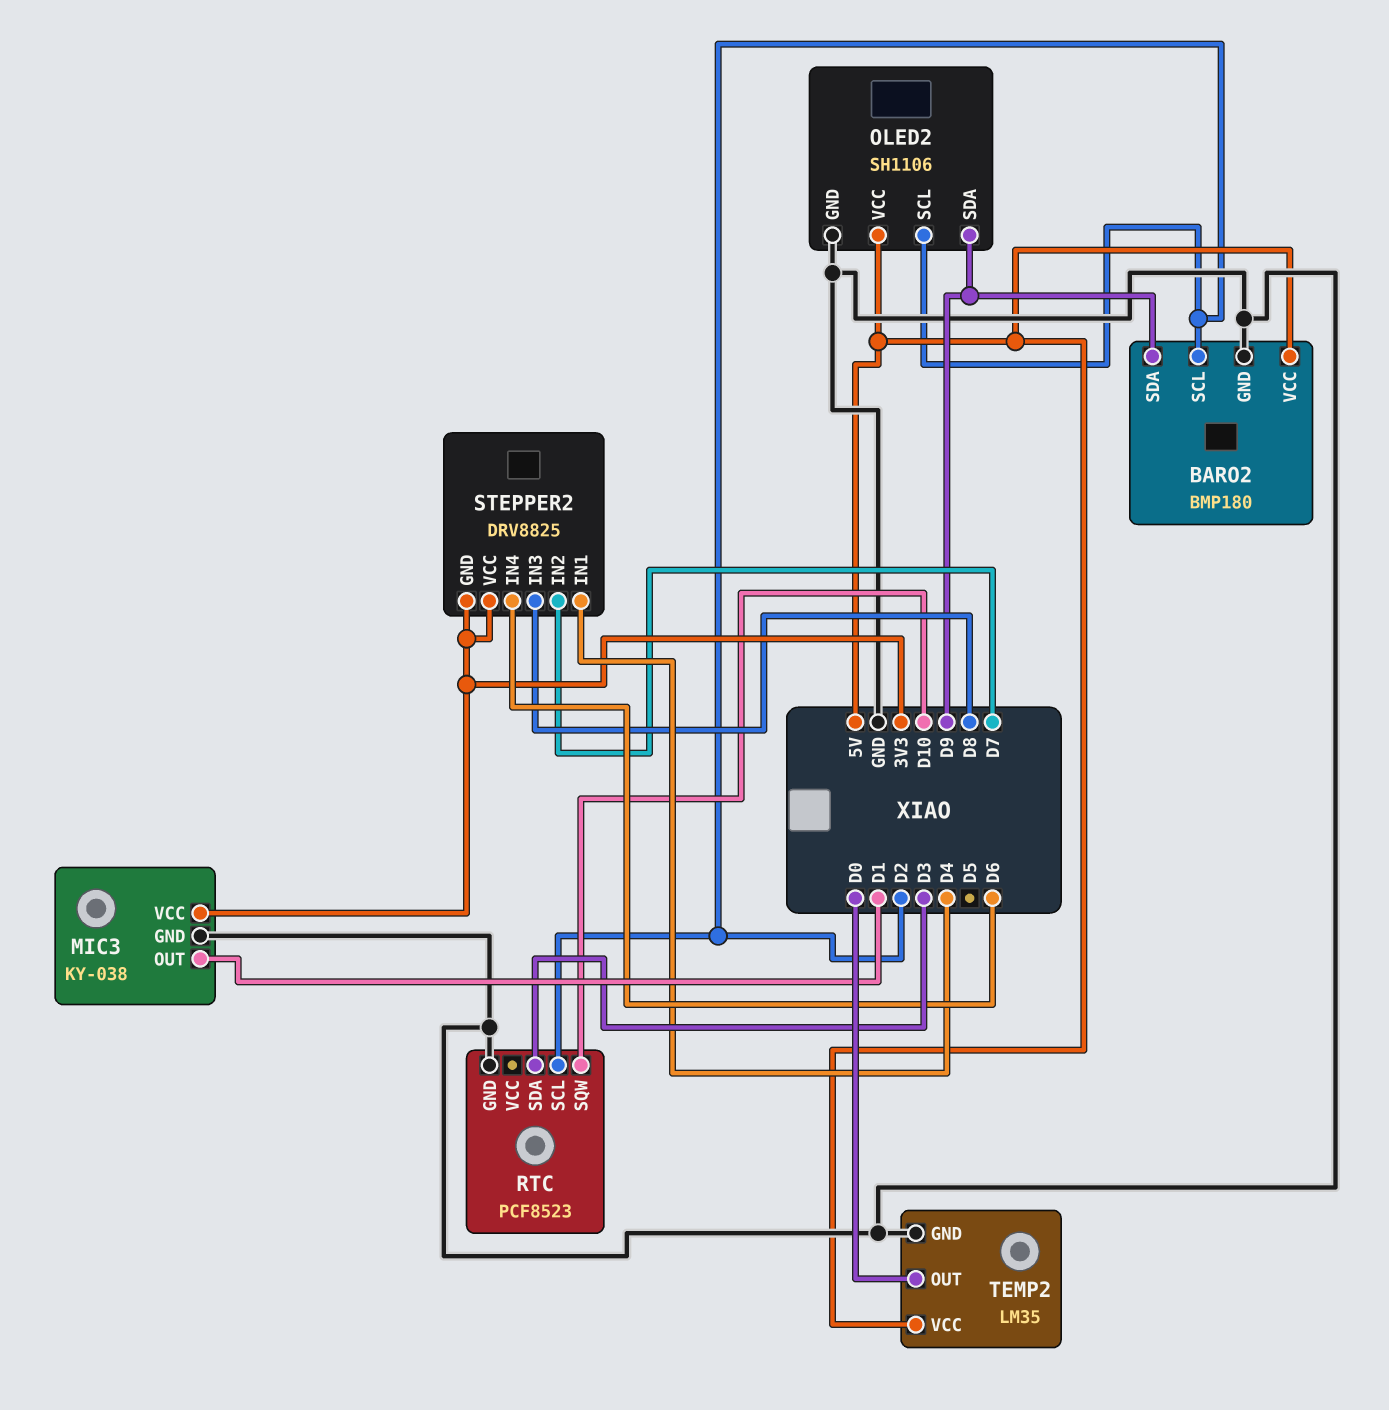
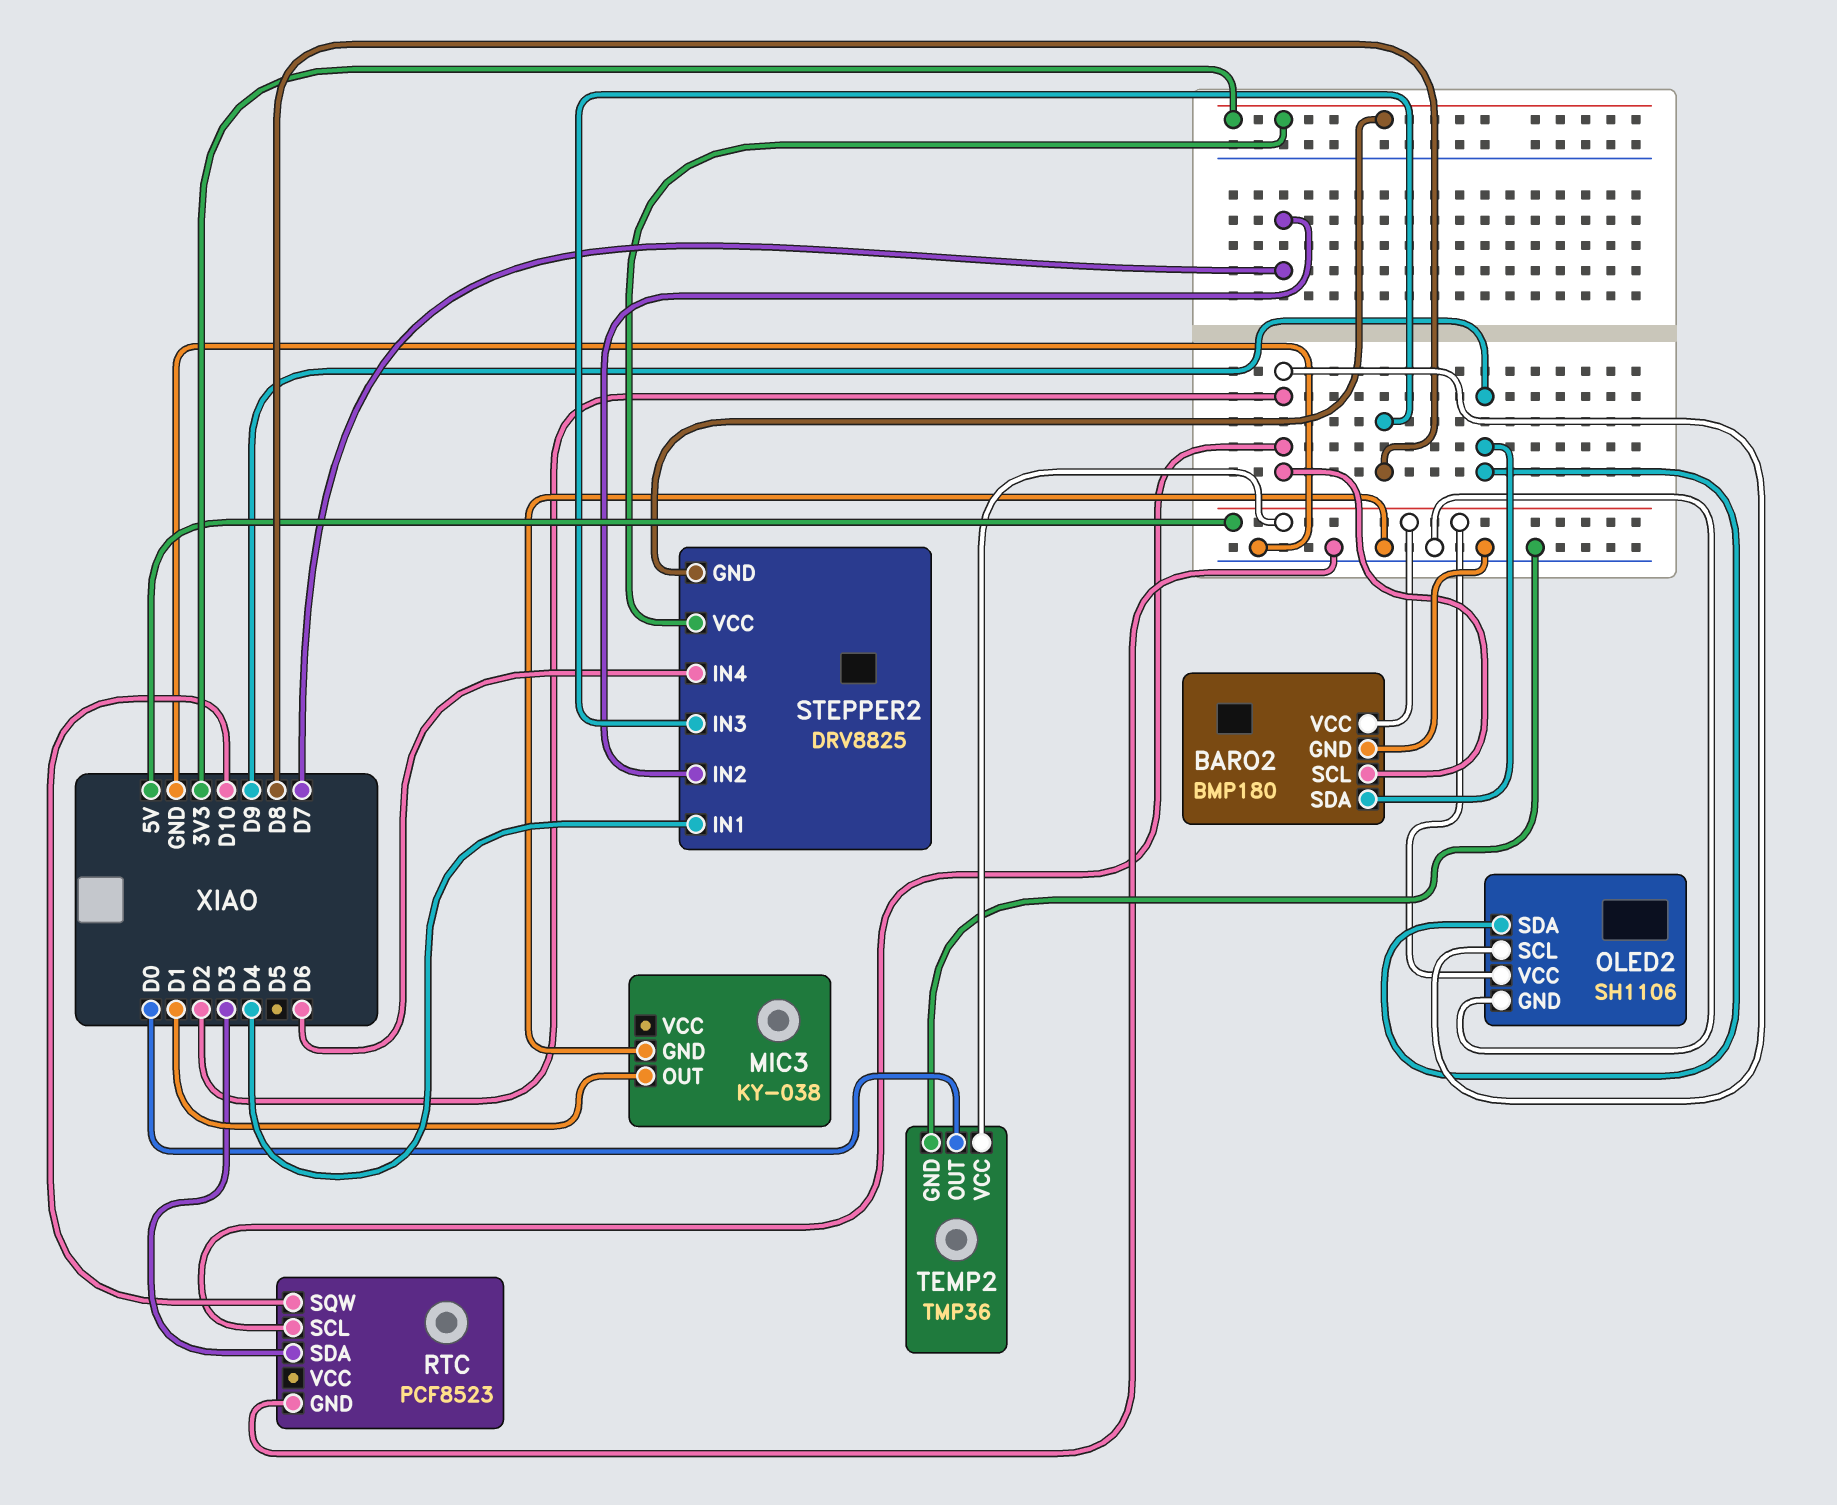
MIC3 pin VCC: 3V3 -> none
TEMP2: LM35 -> TMP36

